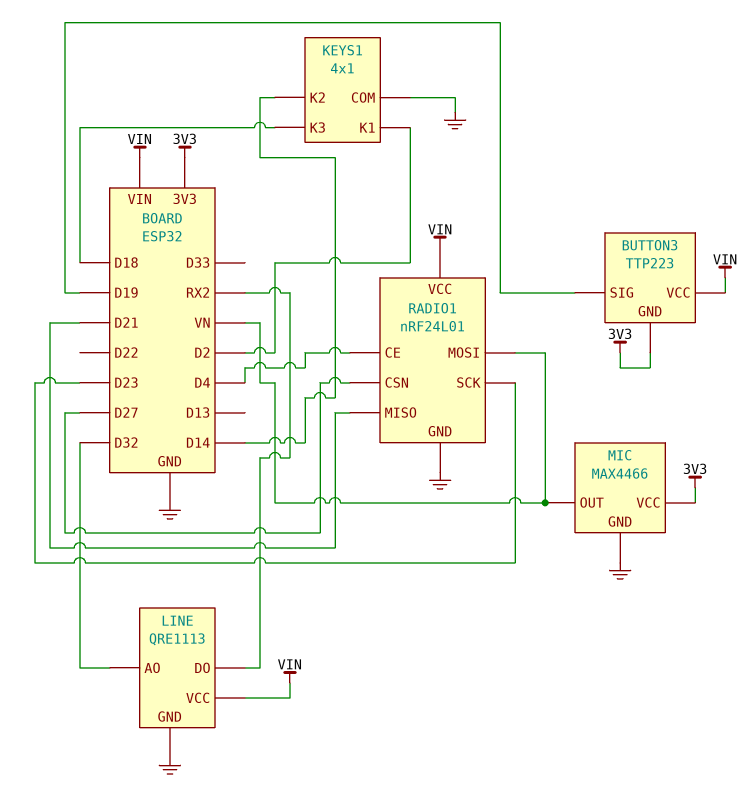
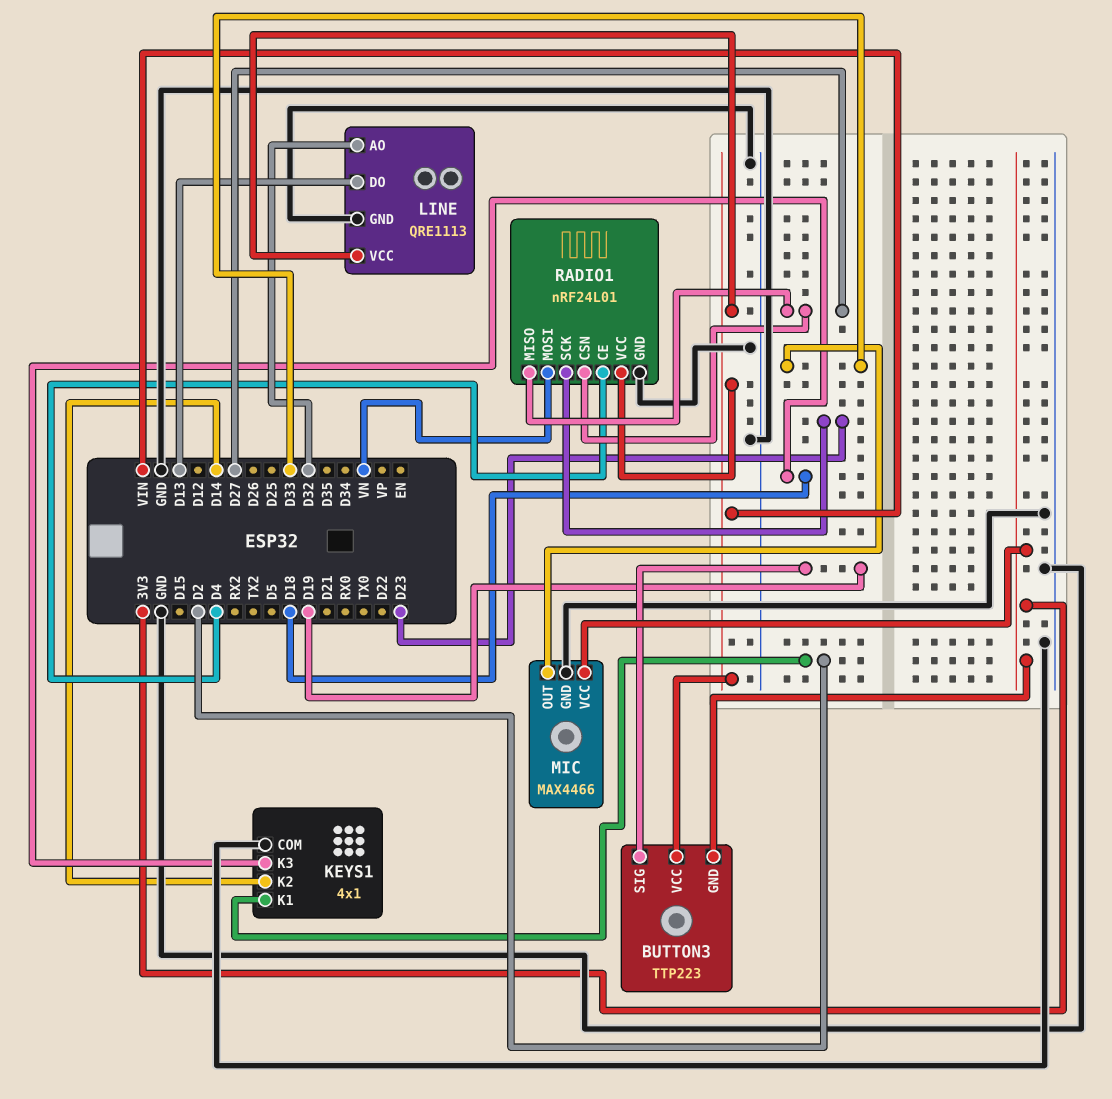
LINE pin DO: RX2 -> D13
MIC pin OUT: VN -> D33
RADIO1 pin MISO: D21 -> D27

